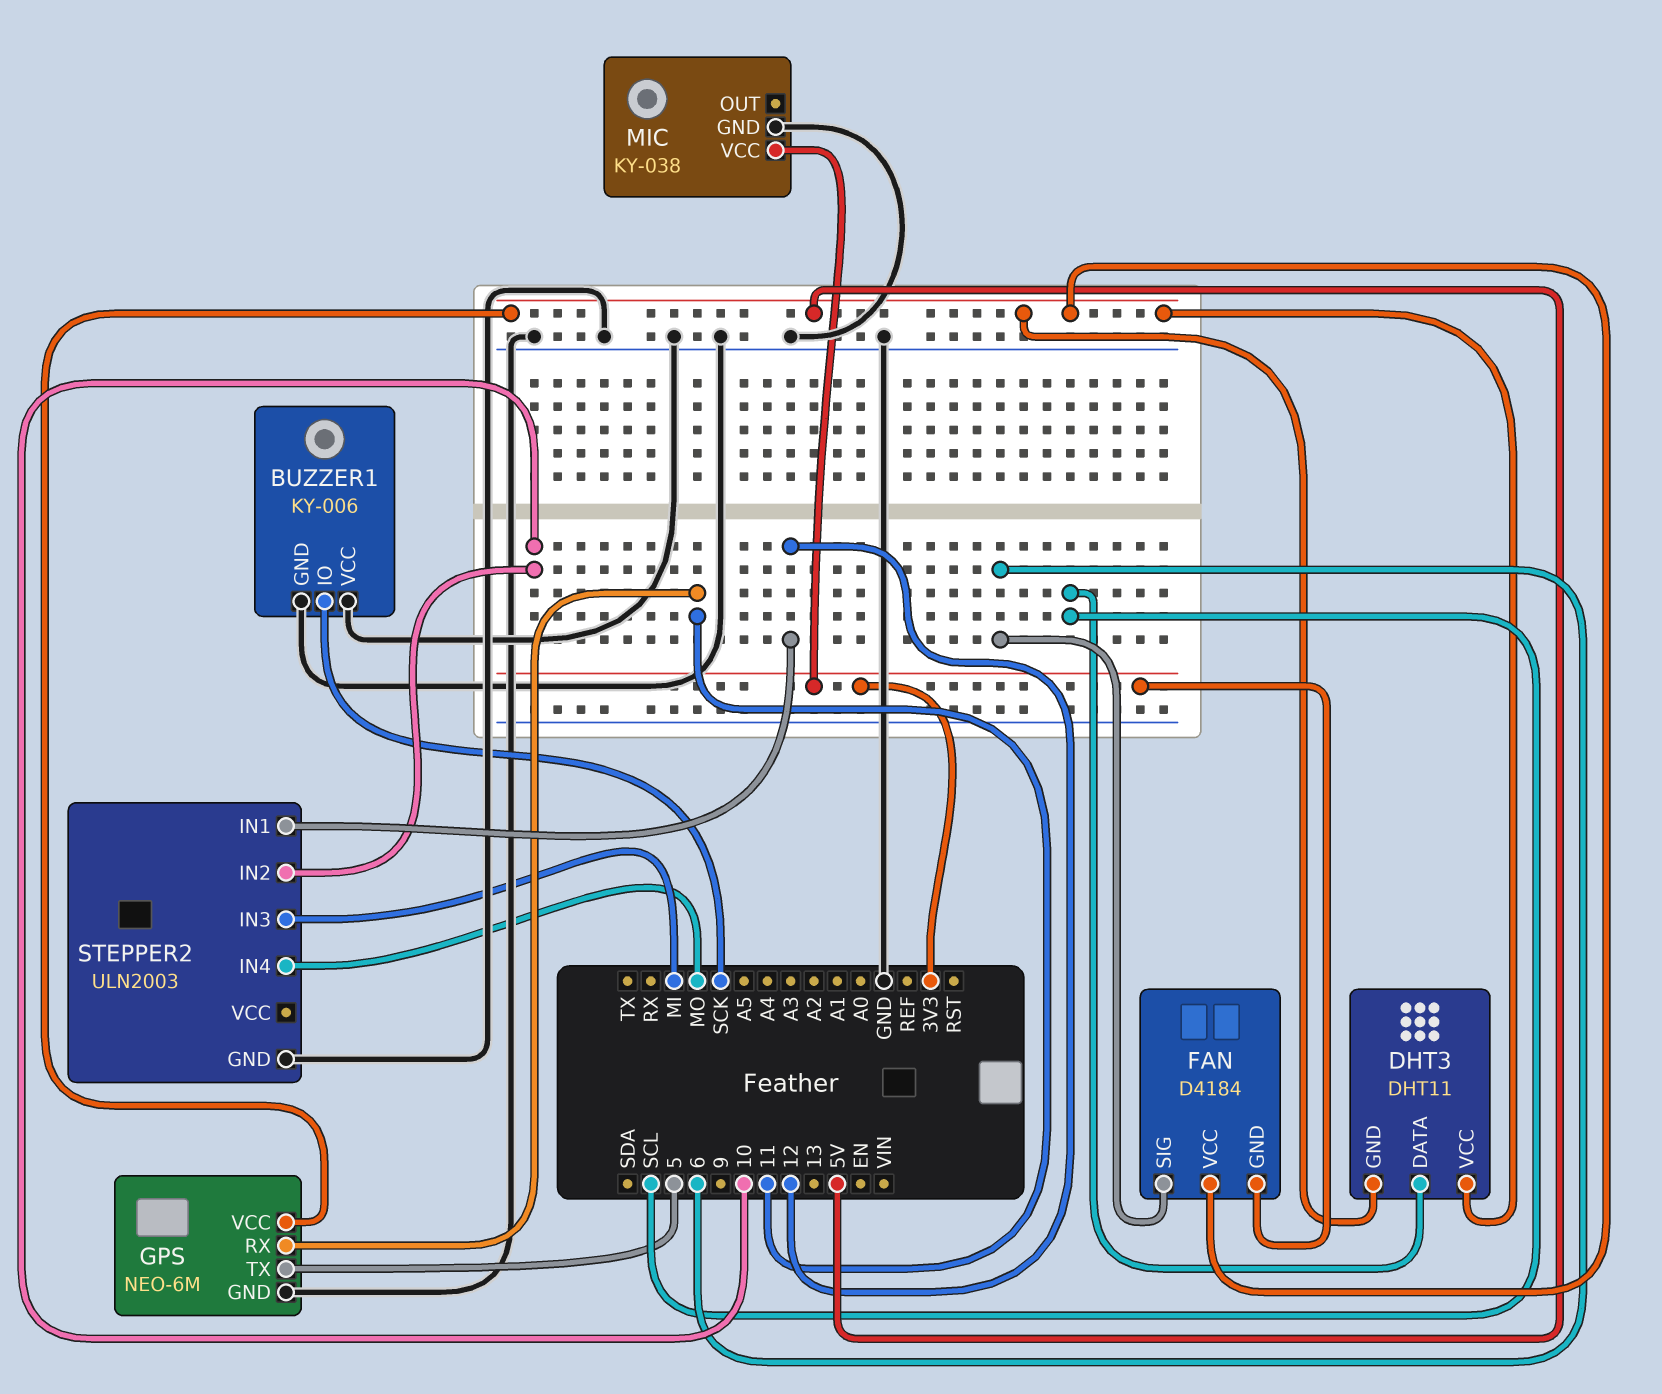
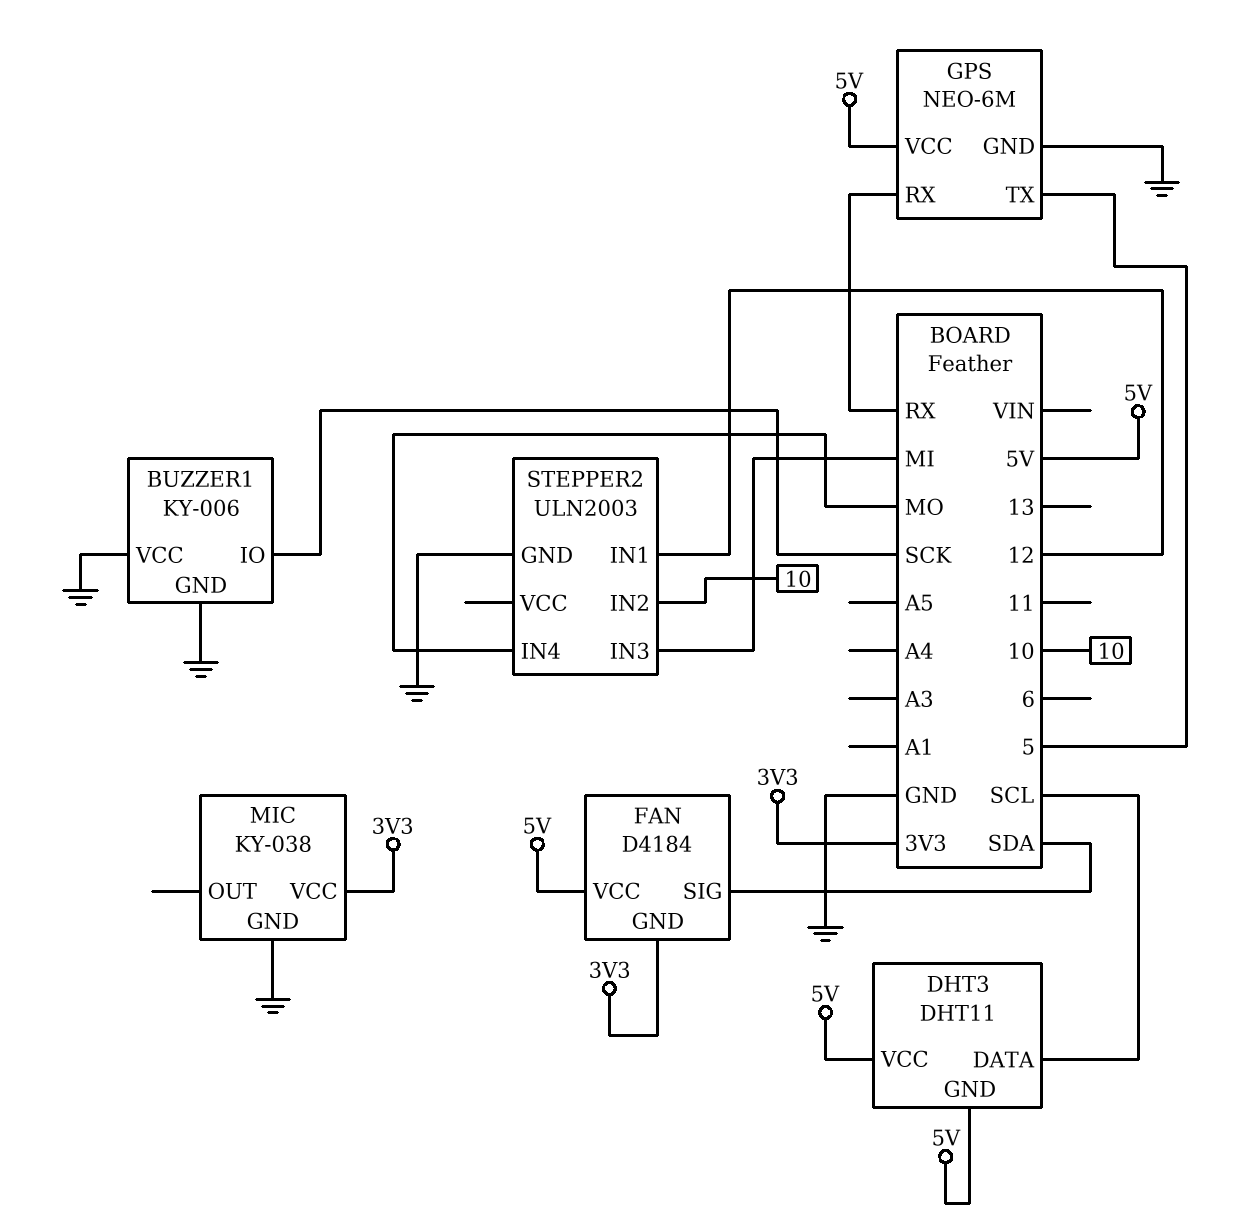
FAN pin SIG: 6 -> SDA
GPS pin RX: 11 -> RX

